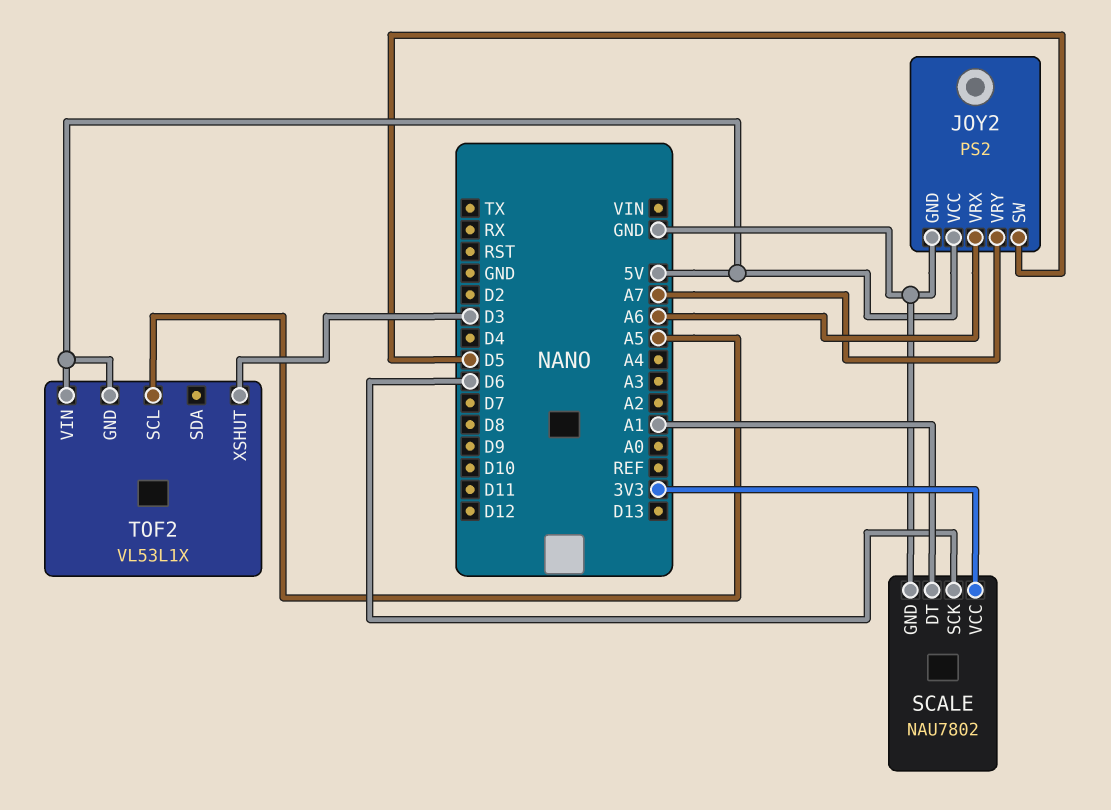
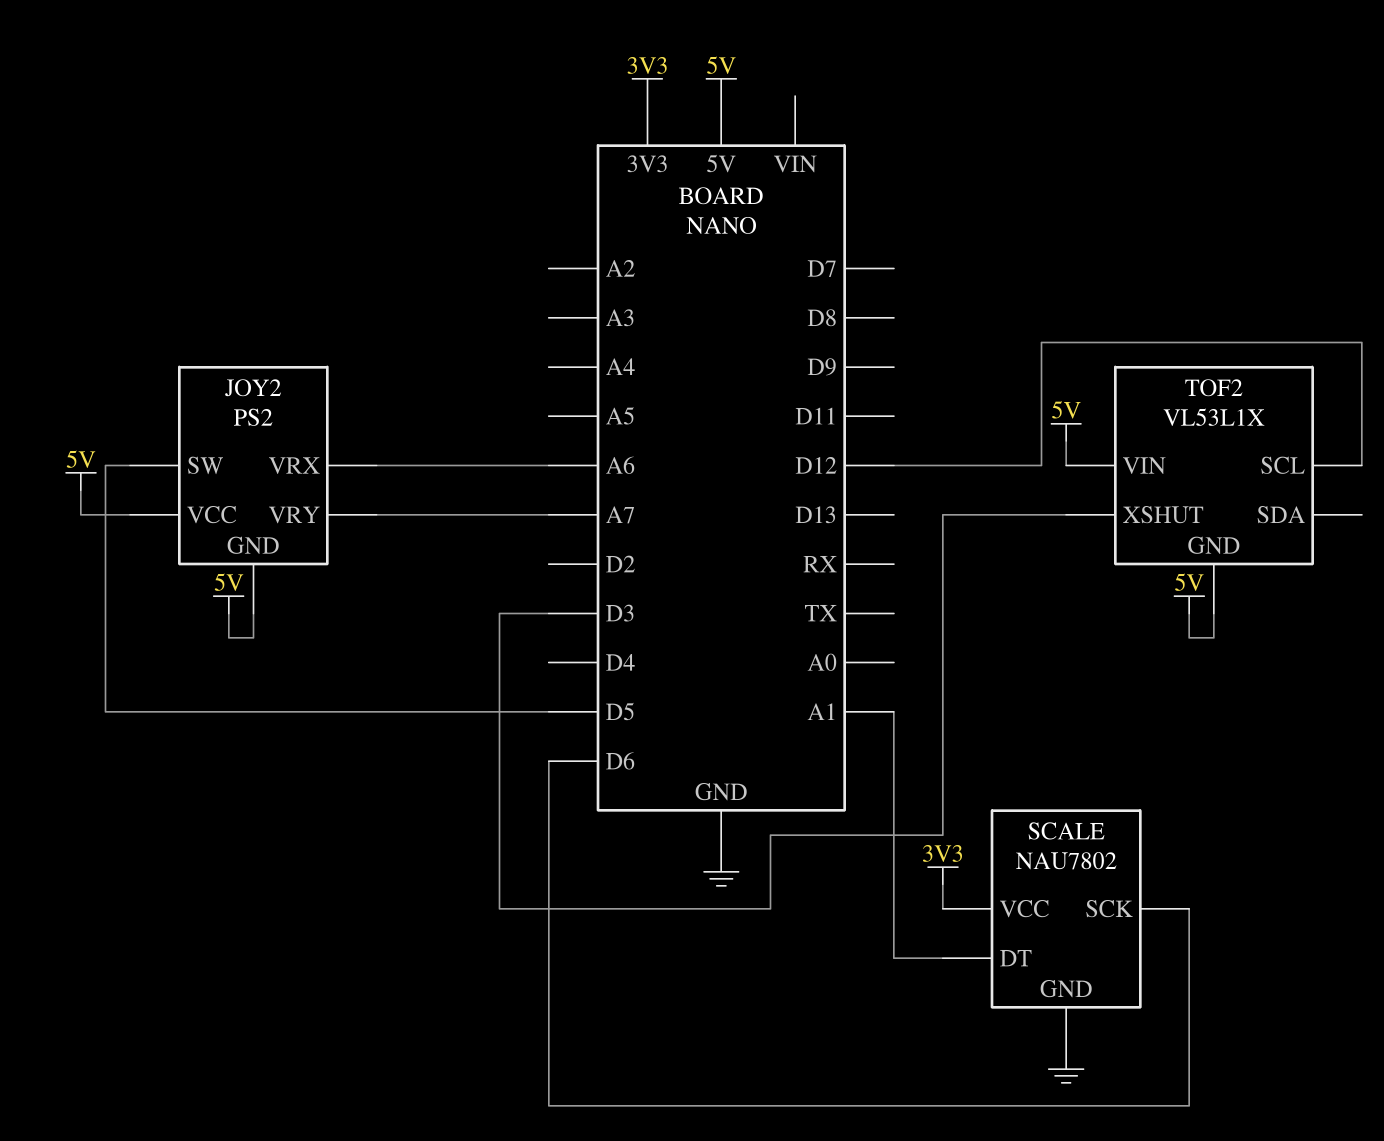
JOY2 pin GND: GND -> 5V
TOF2 pin SCL: A5 -> D12

